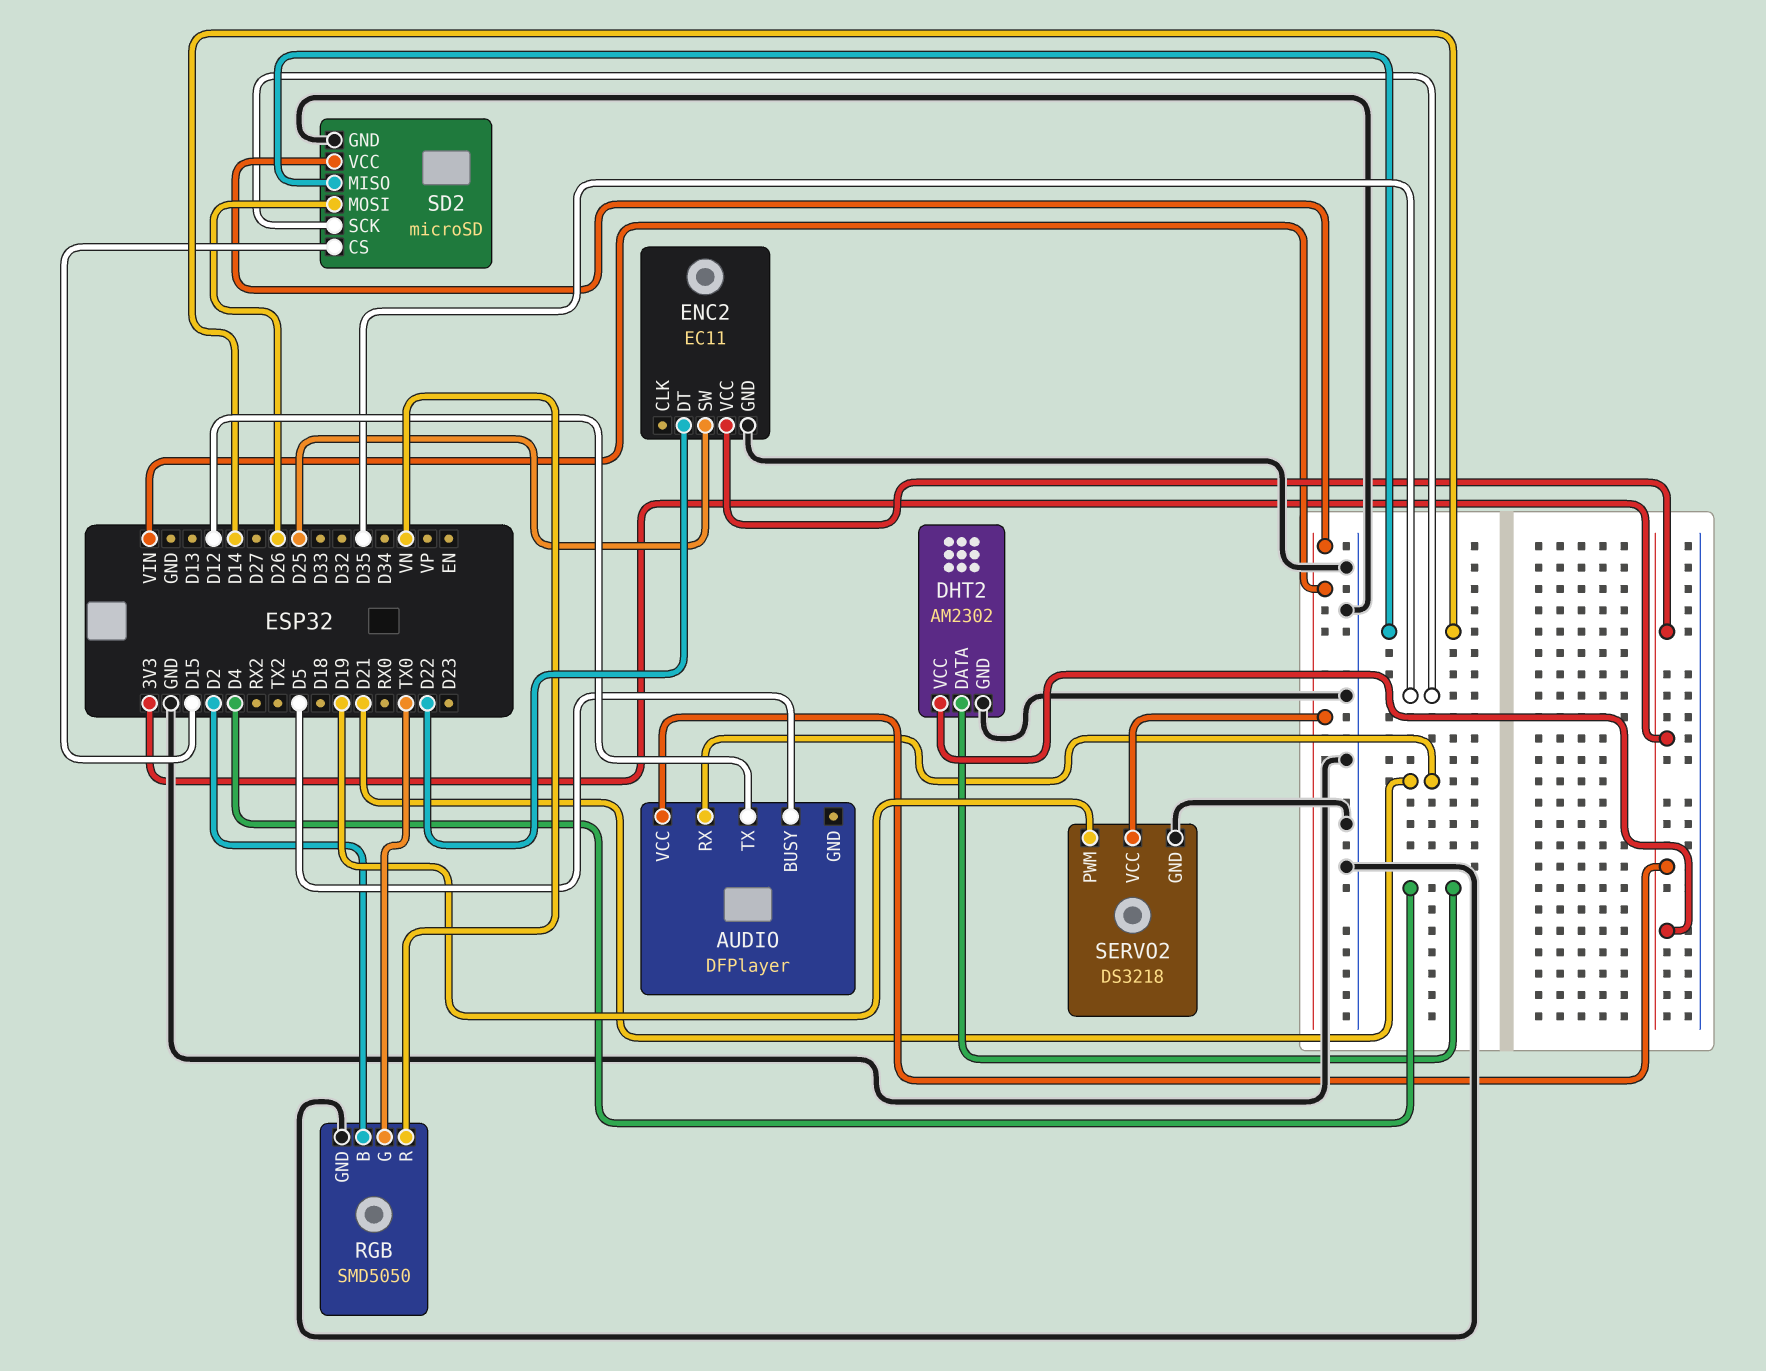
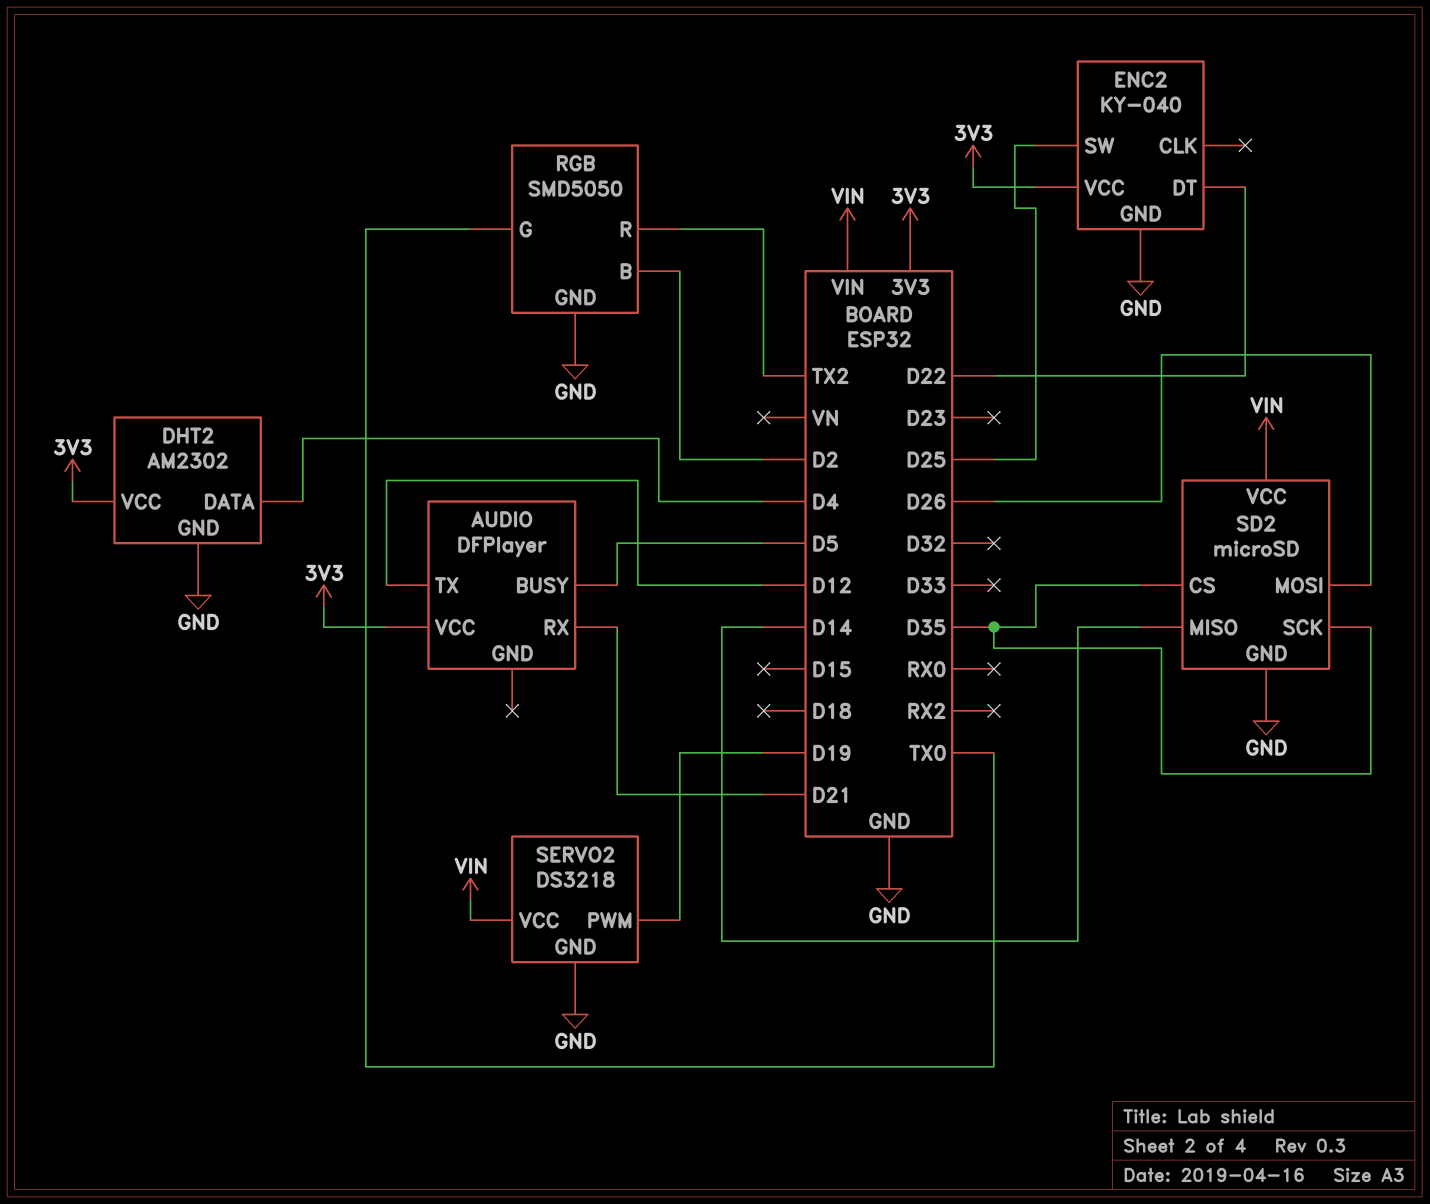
ENC2: EC11 -> KY-040
RGB pin R: VN -> TX2
SD2 pin CS: D15 -> D35

